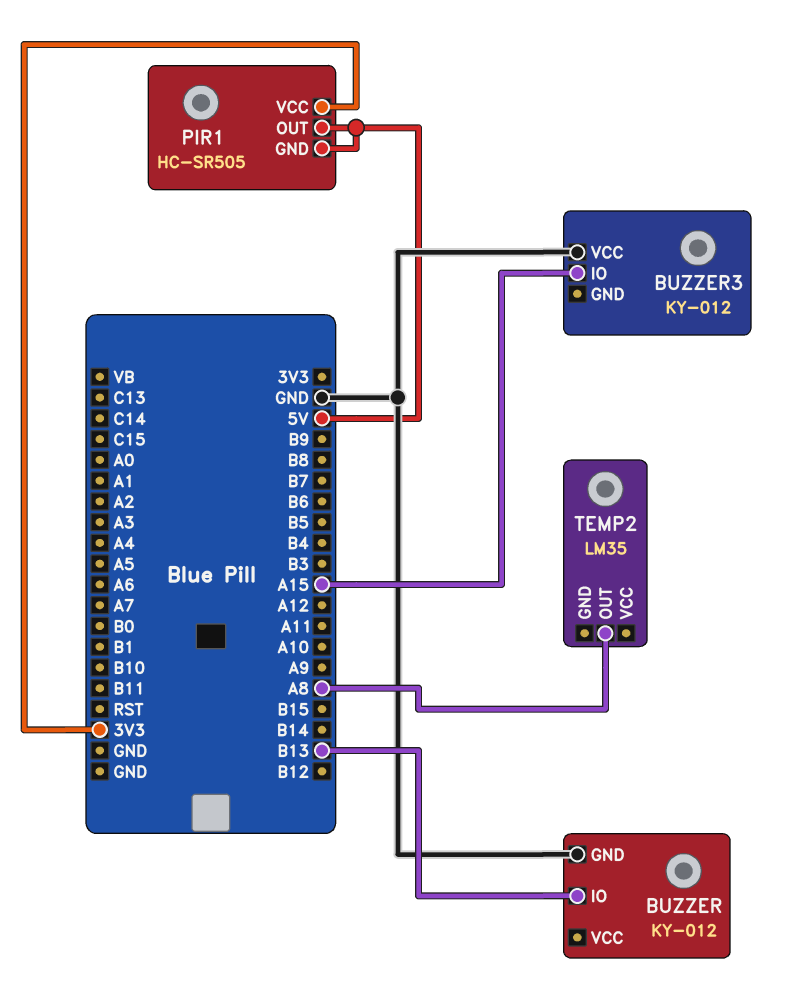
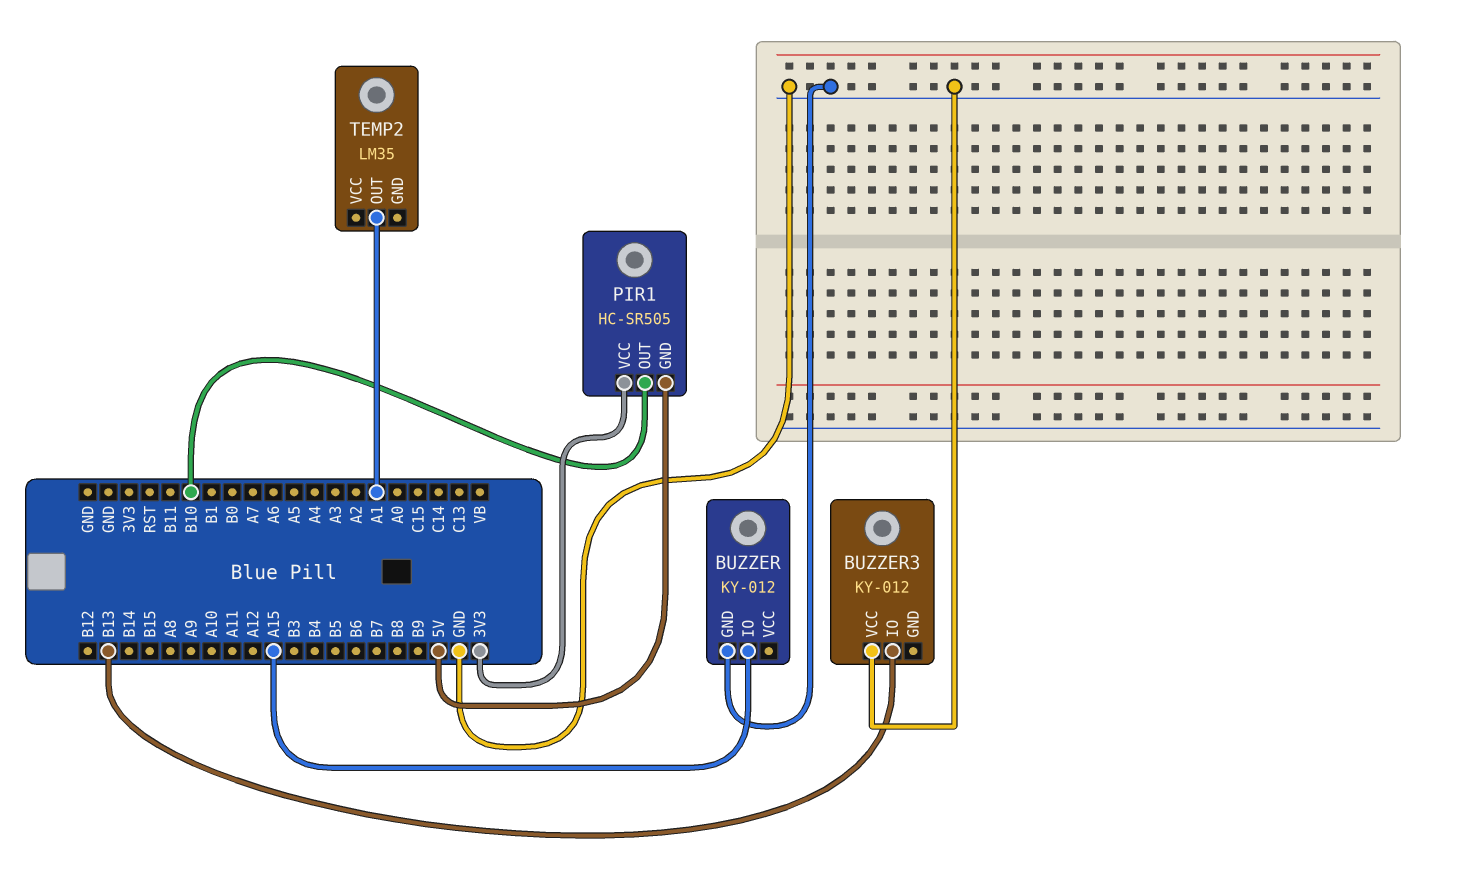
BUZZER pin IO: B13 -> A15
BUZZER3 pin IO: A15 -> B13
PIR1 pin OUT: 5V -> B10
TEMP2 pin OUT: A8 -> A1

